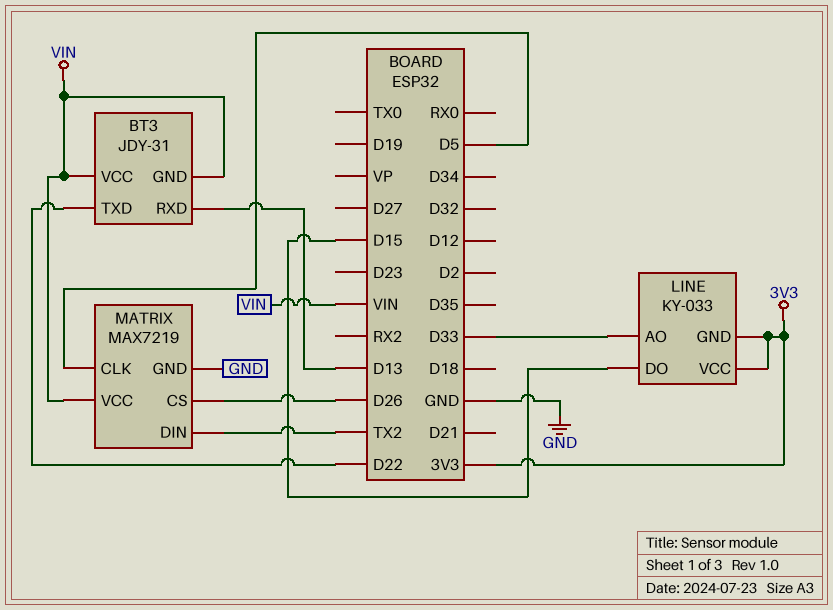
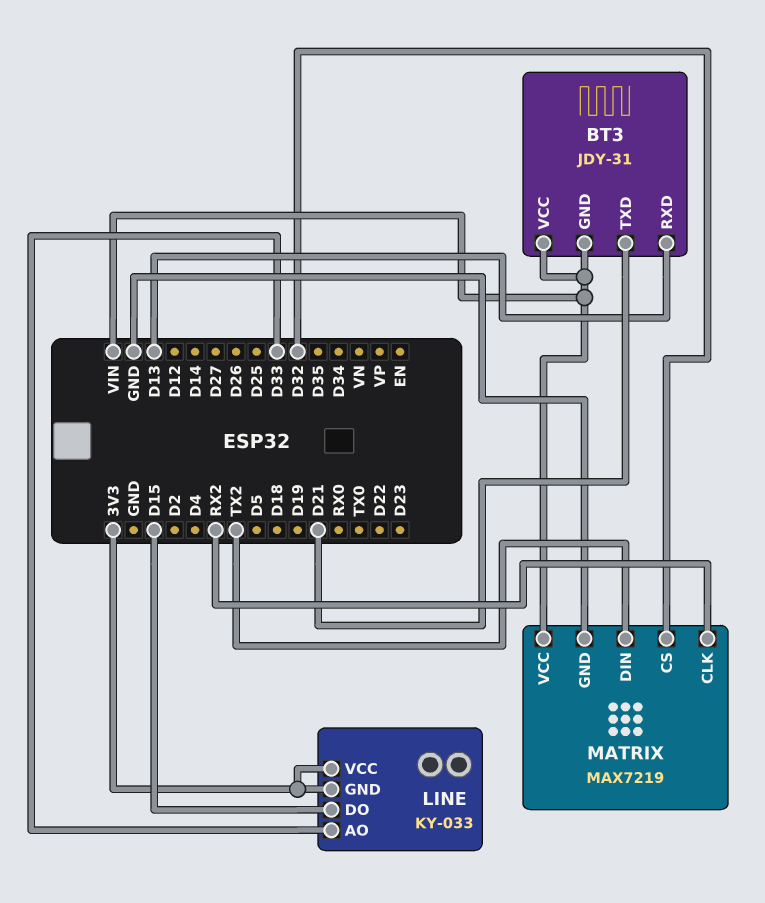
BT3 pin TXD: D22 -> D21
MATRIX pin CLK: D5 -> RX2
MATRIX pin CS: D26 -> D32

